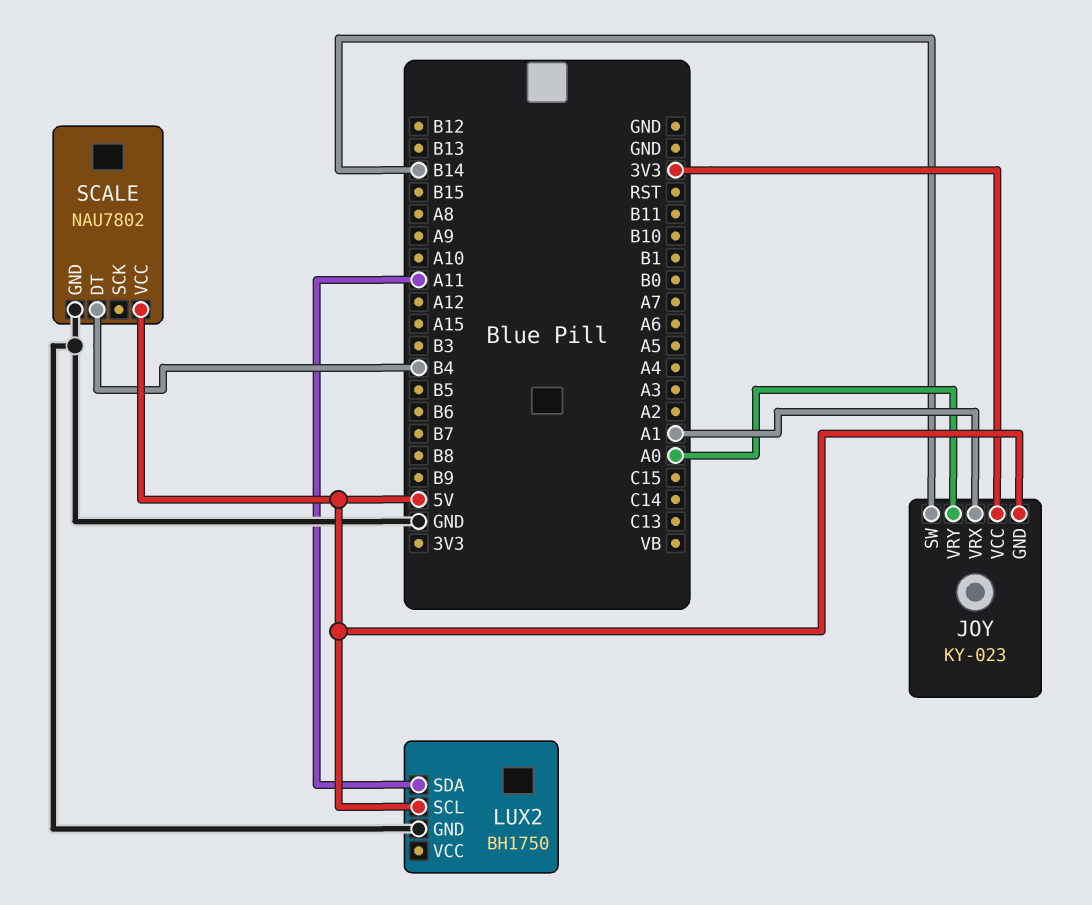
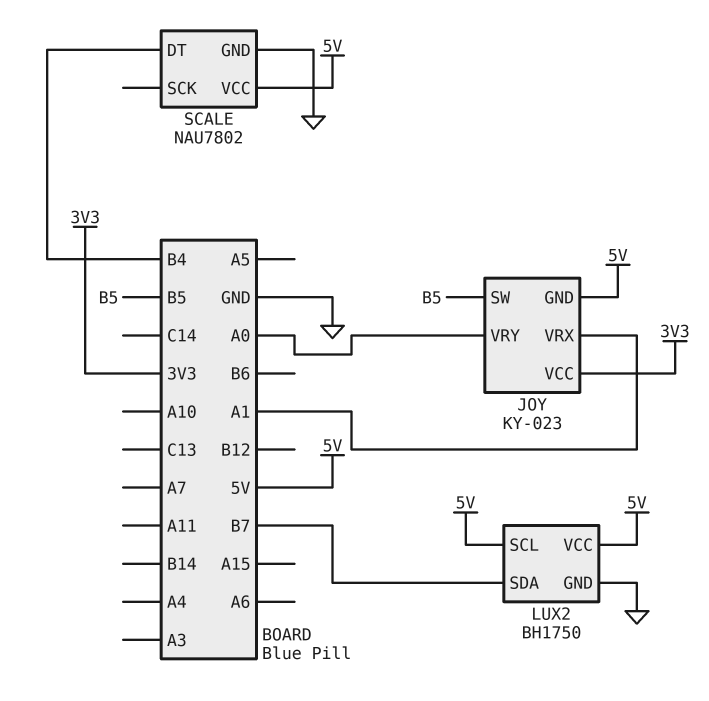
JOY pin SW: B14 -> B5
LUX2 pin SDA: A11 -> B7
LUX2 pin VCC: none -> 5V

